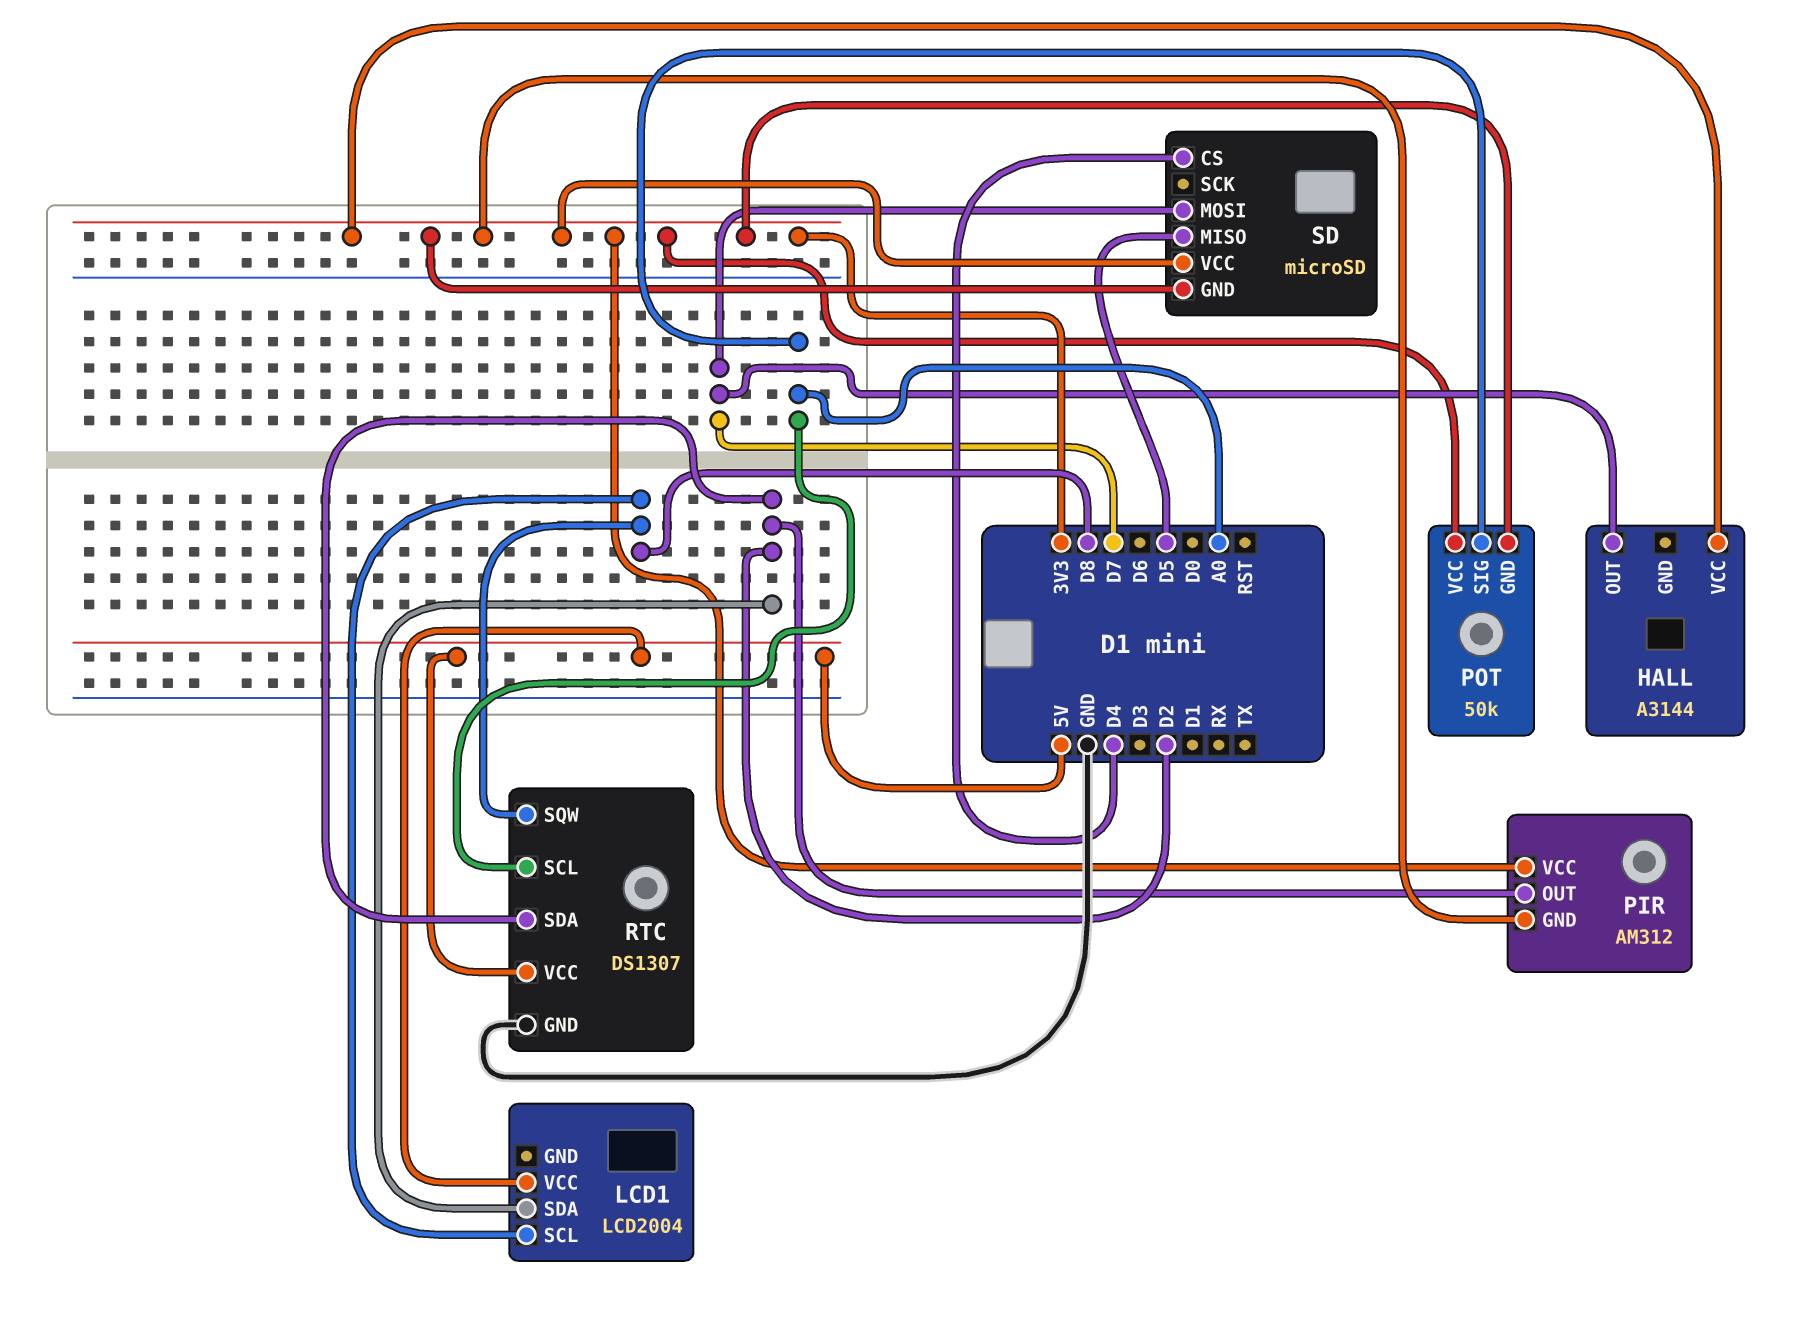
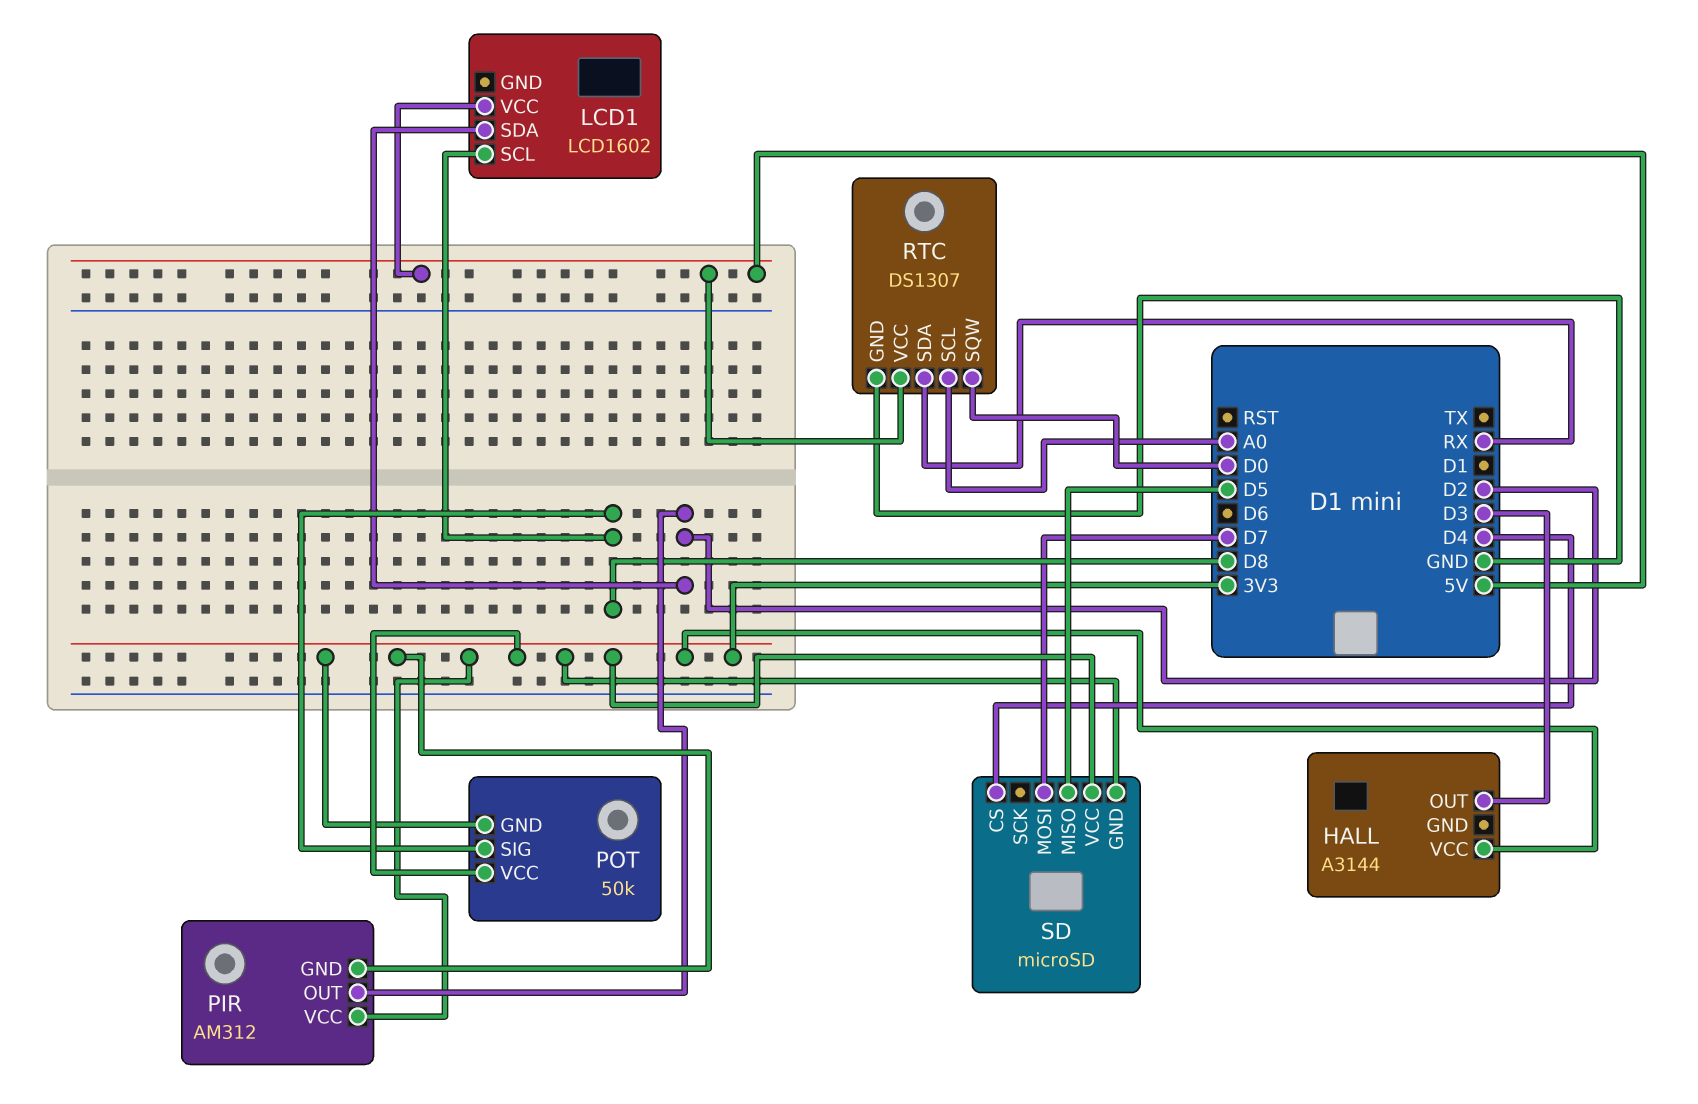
HALL pin OUT: D7 -> D3
LCD1: LCD2004 -> LCD1602
POT pin SIG: A0 -> D8
RTC pin SDA: D2 -> RX
RTC pin SQW: D8 -> D0

